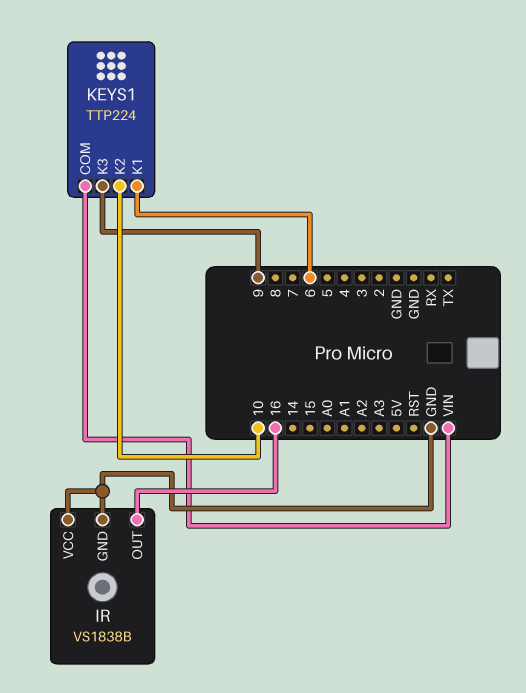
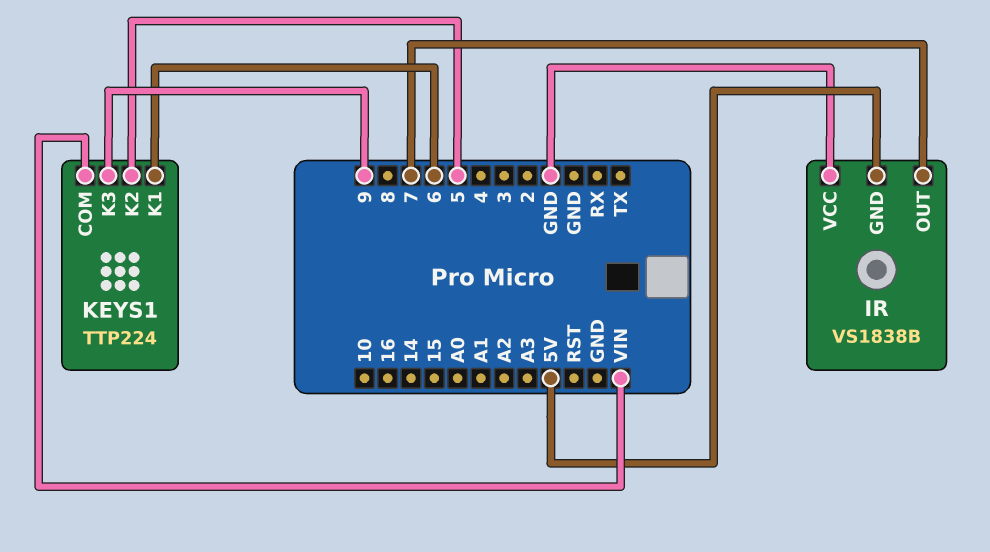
IR pin GND: GND -> 5V
IR pin OUT: 16 -> 7
KEYS1 pin K2: 10 -> 5

